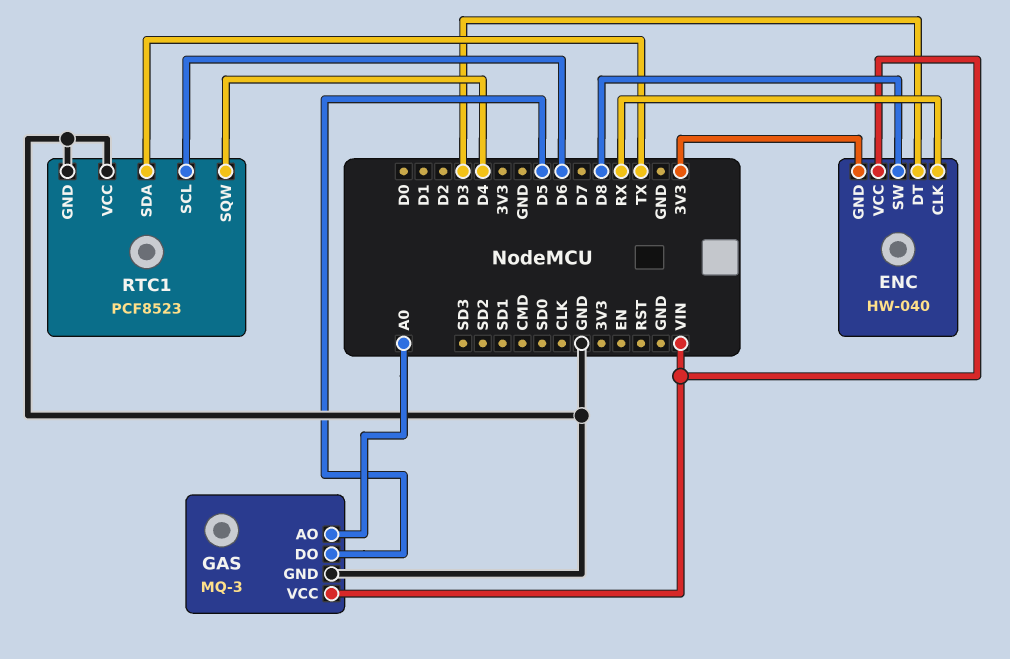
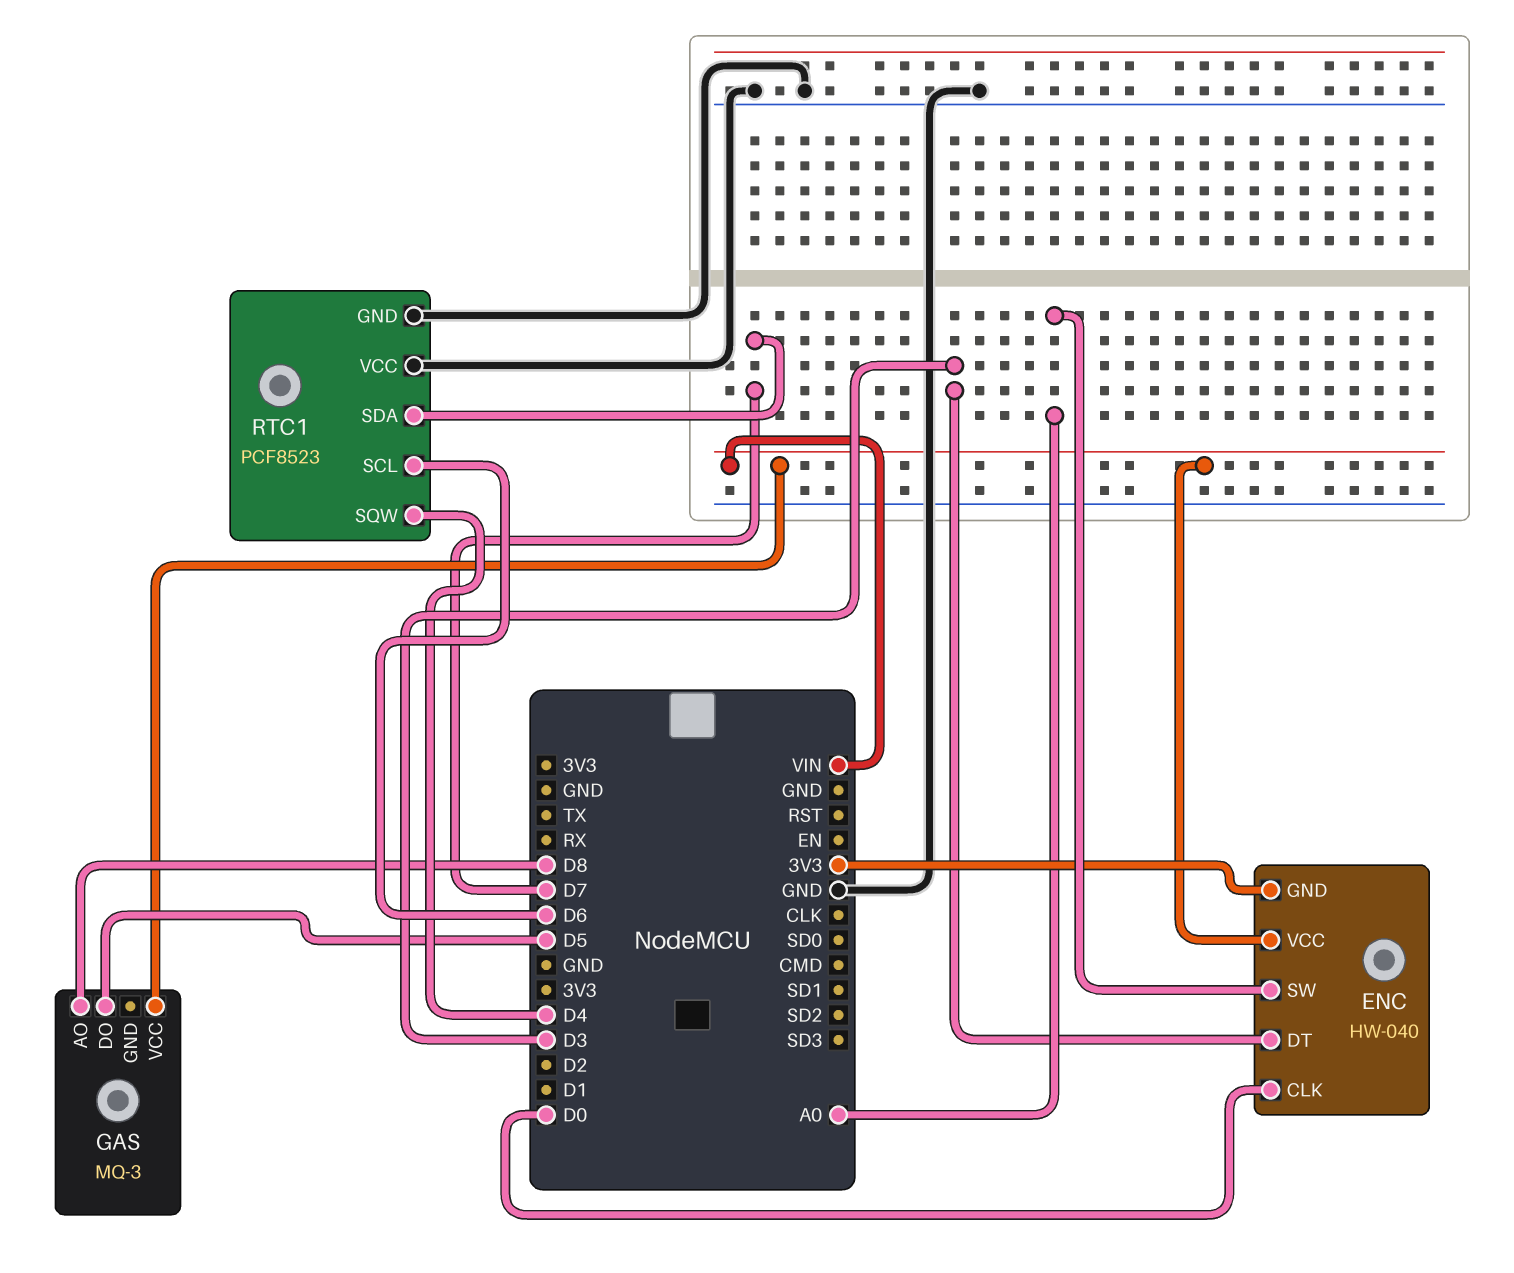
ENC pin CLK: RX -> D0
ENC pin SW: D8 -> A0
GAS pin AO: A0 -> D8
GAS pin GND: GND -> none
RTC1 pin SDA: TX -> D7

